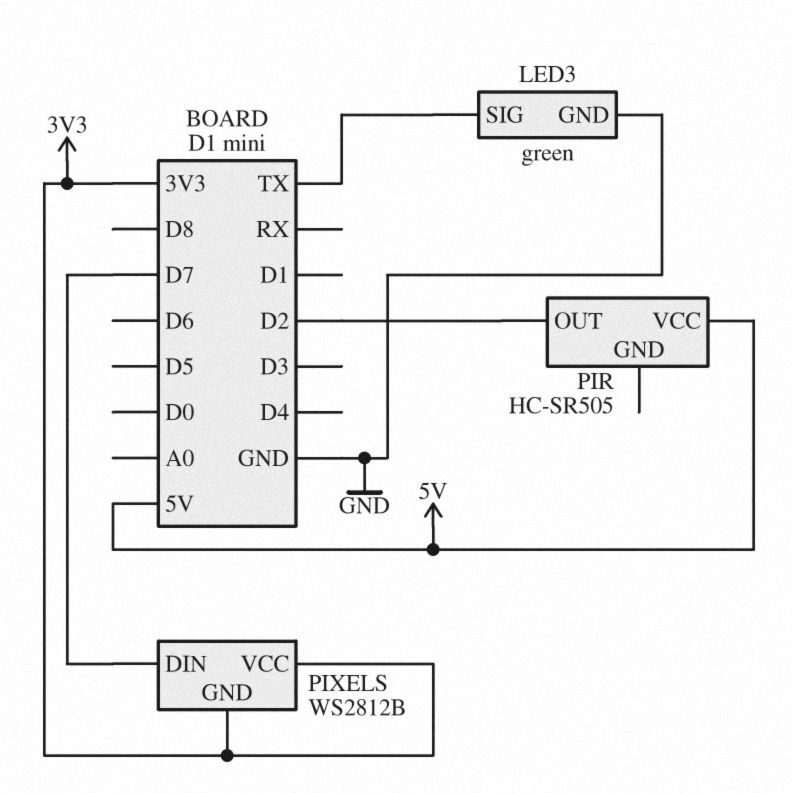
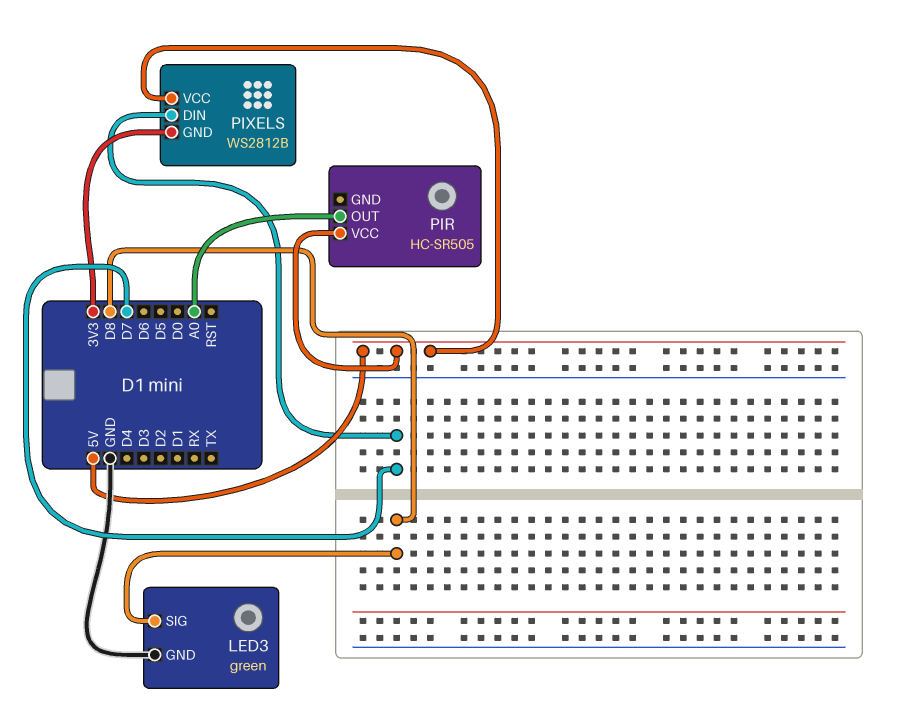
LED3 pin SIG: TX -> D8
PIR pin OUT: D2 -> A0
PIXELS pin VCC: 3V3 -> 5V

